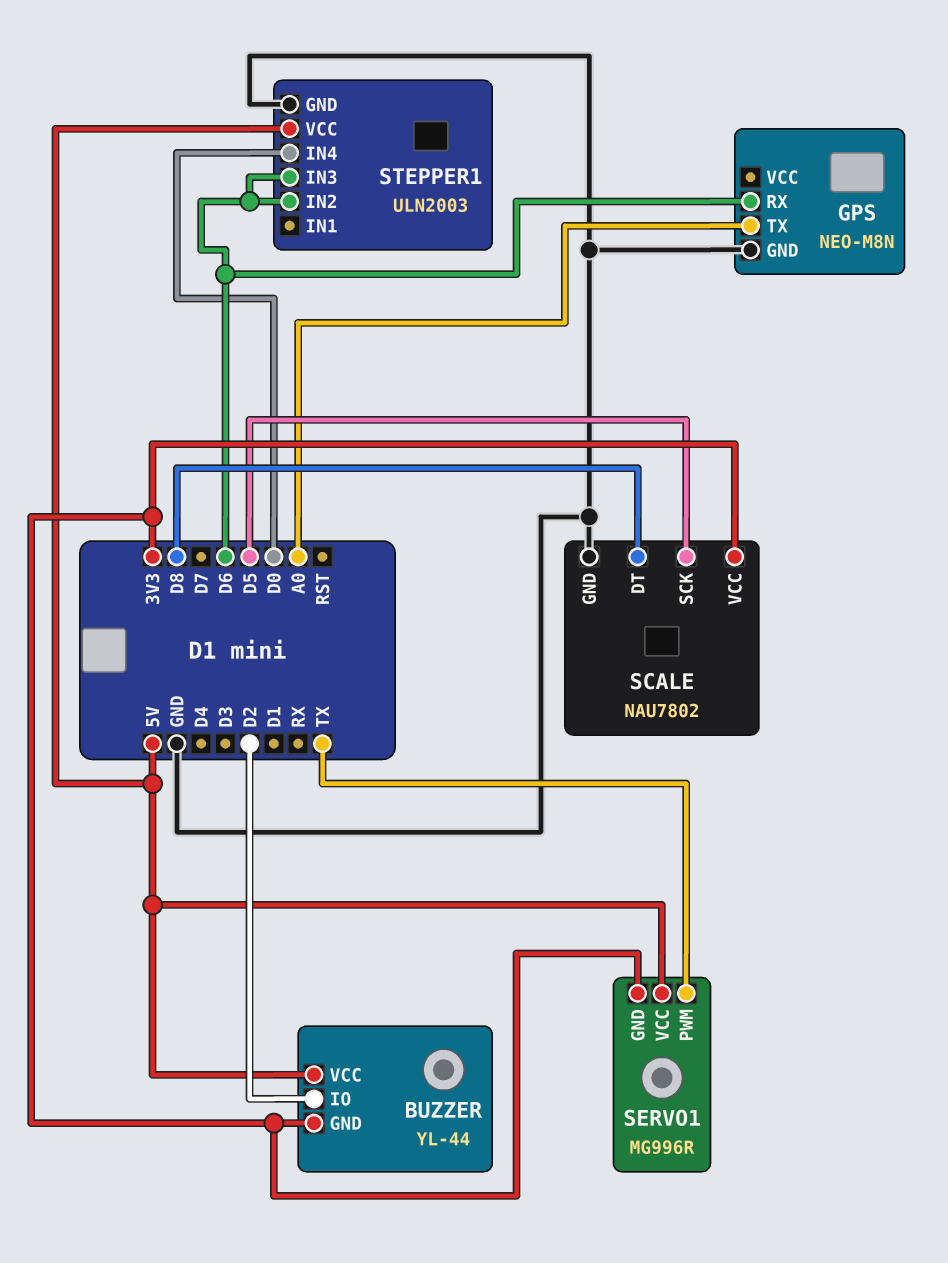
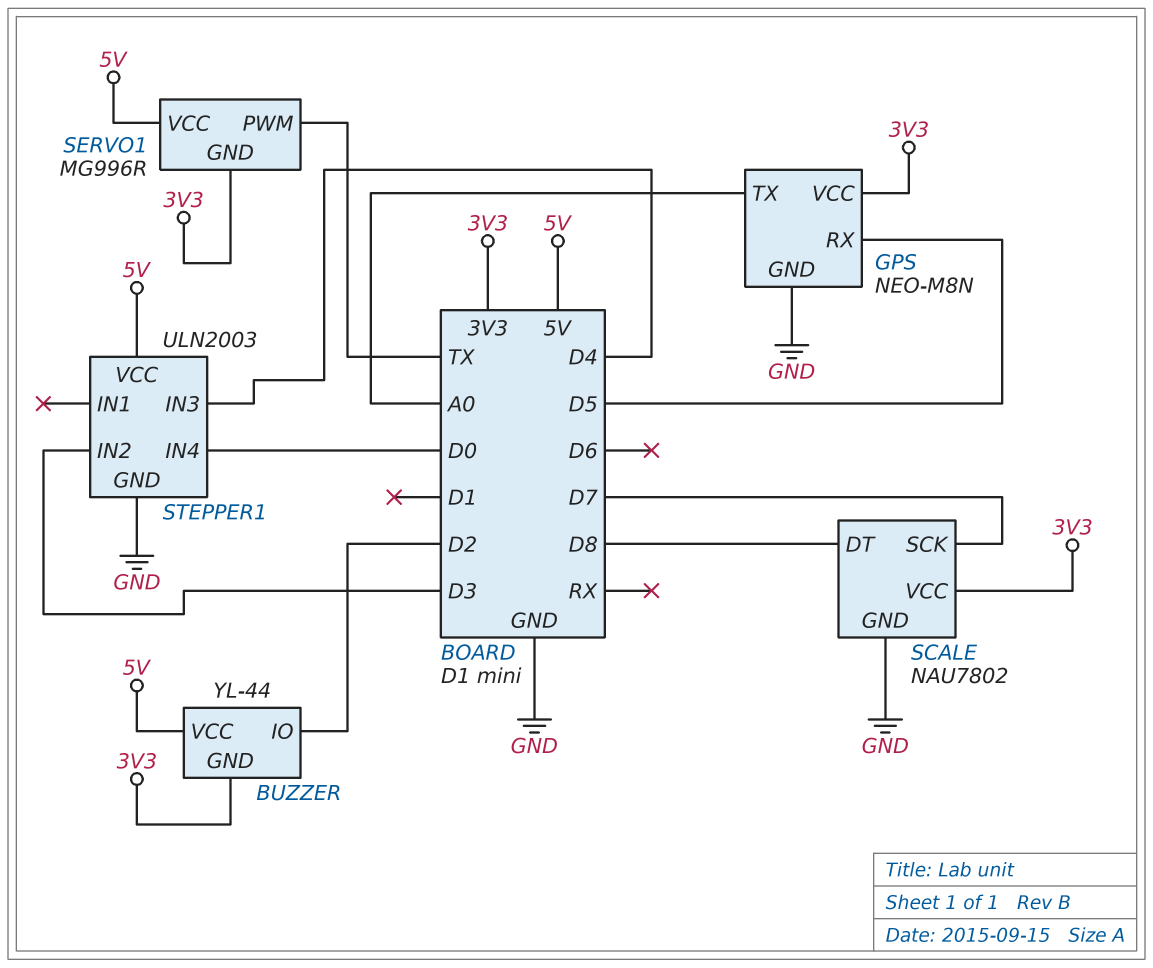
GPS pin RX: D6 -> D5
GPS pin VCC: none -> 3V3
SCALE pin SCK: D5 -> D7
STEPPER1 pin IN2: D6 -> D3
STEPPER1 pin IN3: D6 -> D4

